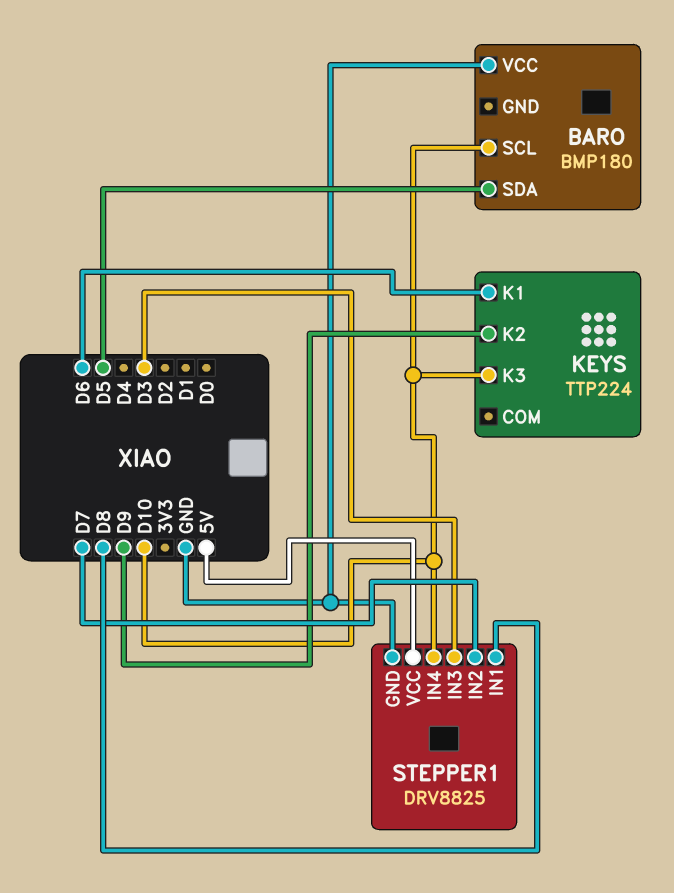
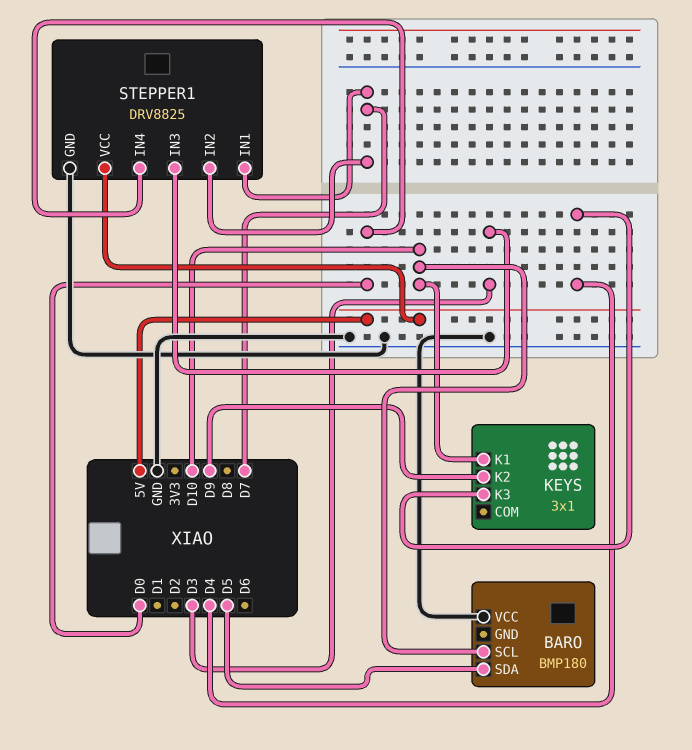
KEYS: TTP224 -> 3x1
KEYS pin K1: D6 -> D10
KEYS pin K3: D10 -> D4
STEPPER1 pin IN1: D8 -> D7
STEPPER1 pin IN4: D10 -> D0

